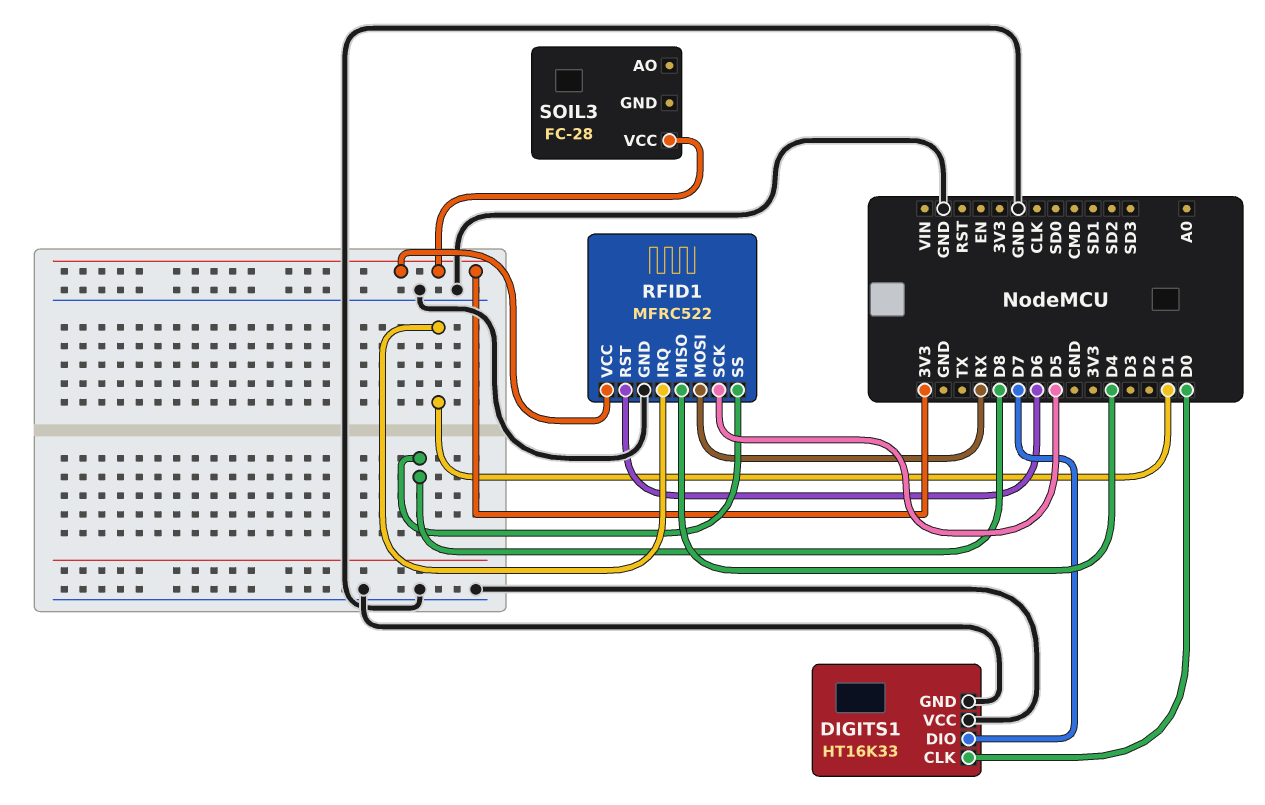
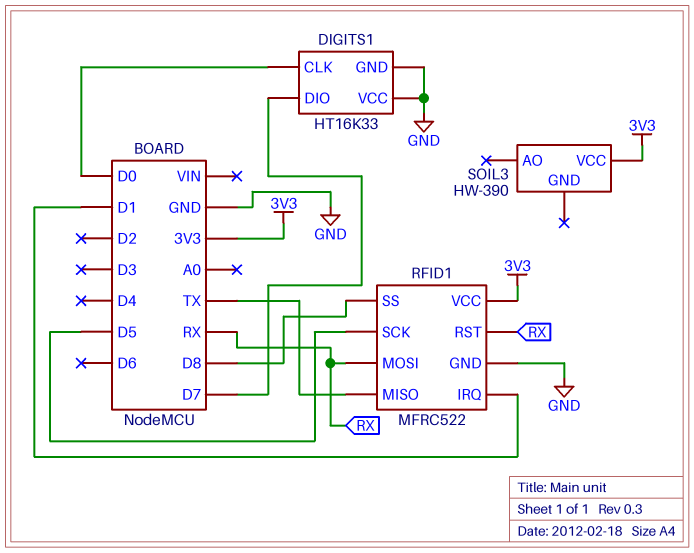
RFID1 pin MISO: D4 -> TX
RFID1 pin RST: D6 -> RX
SOIL3: FC-28 -> HW-390

